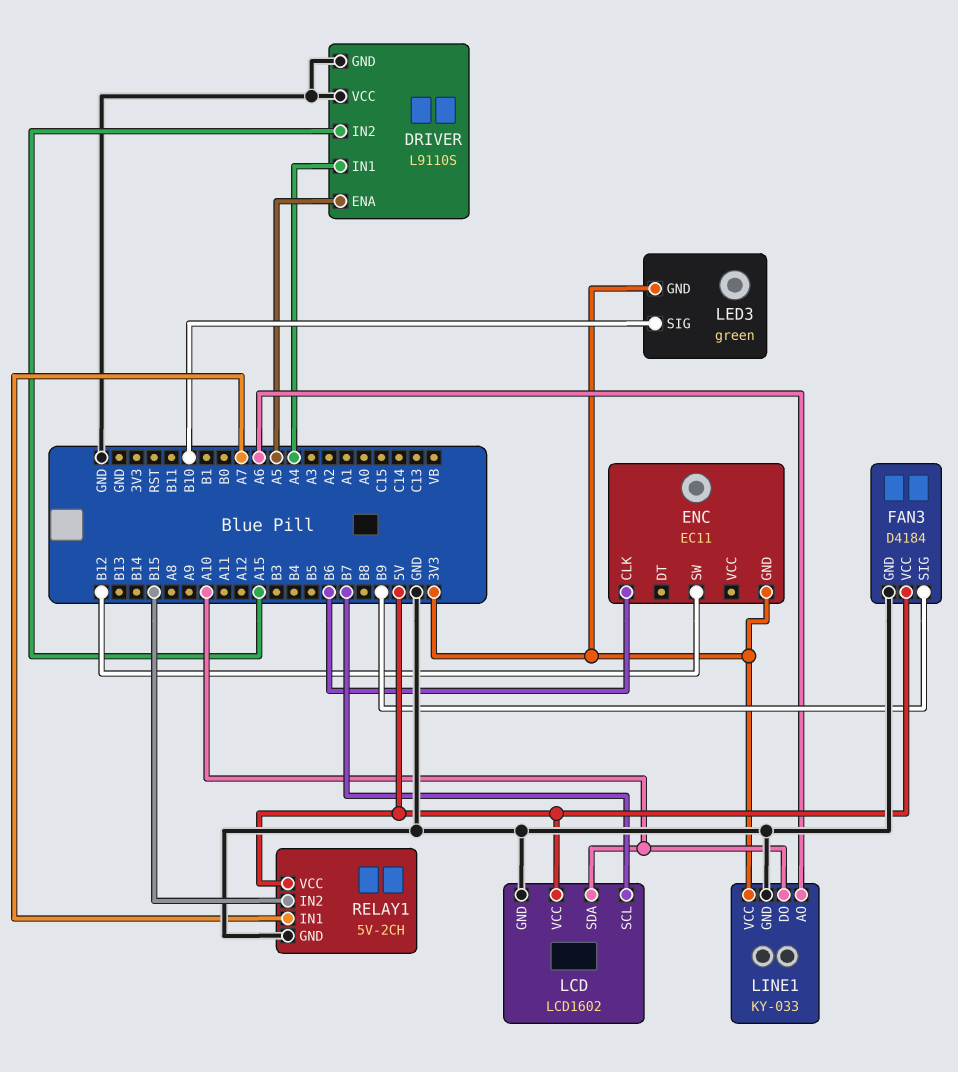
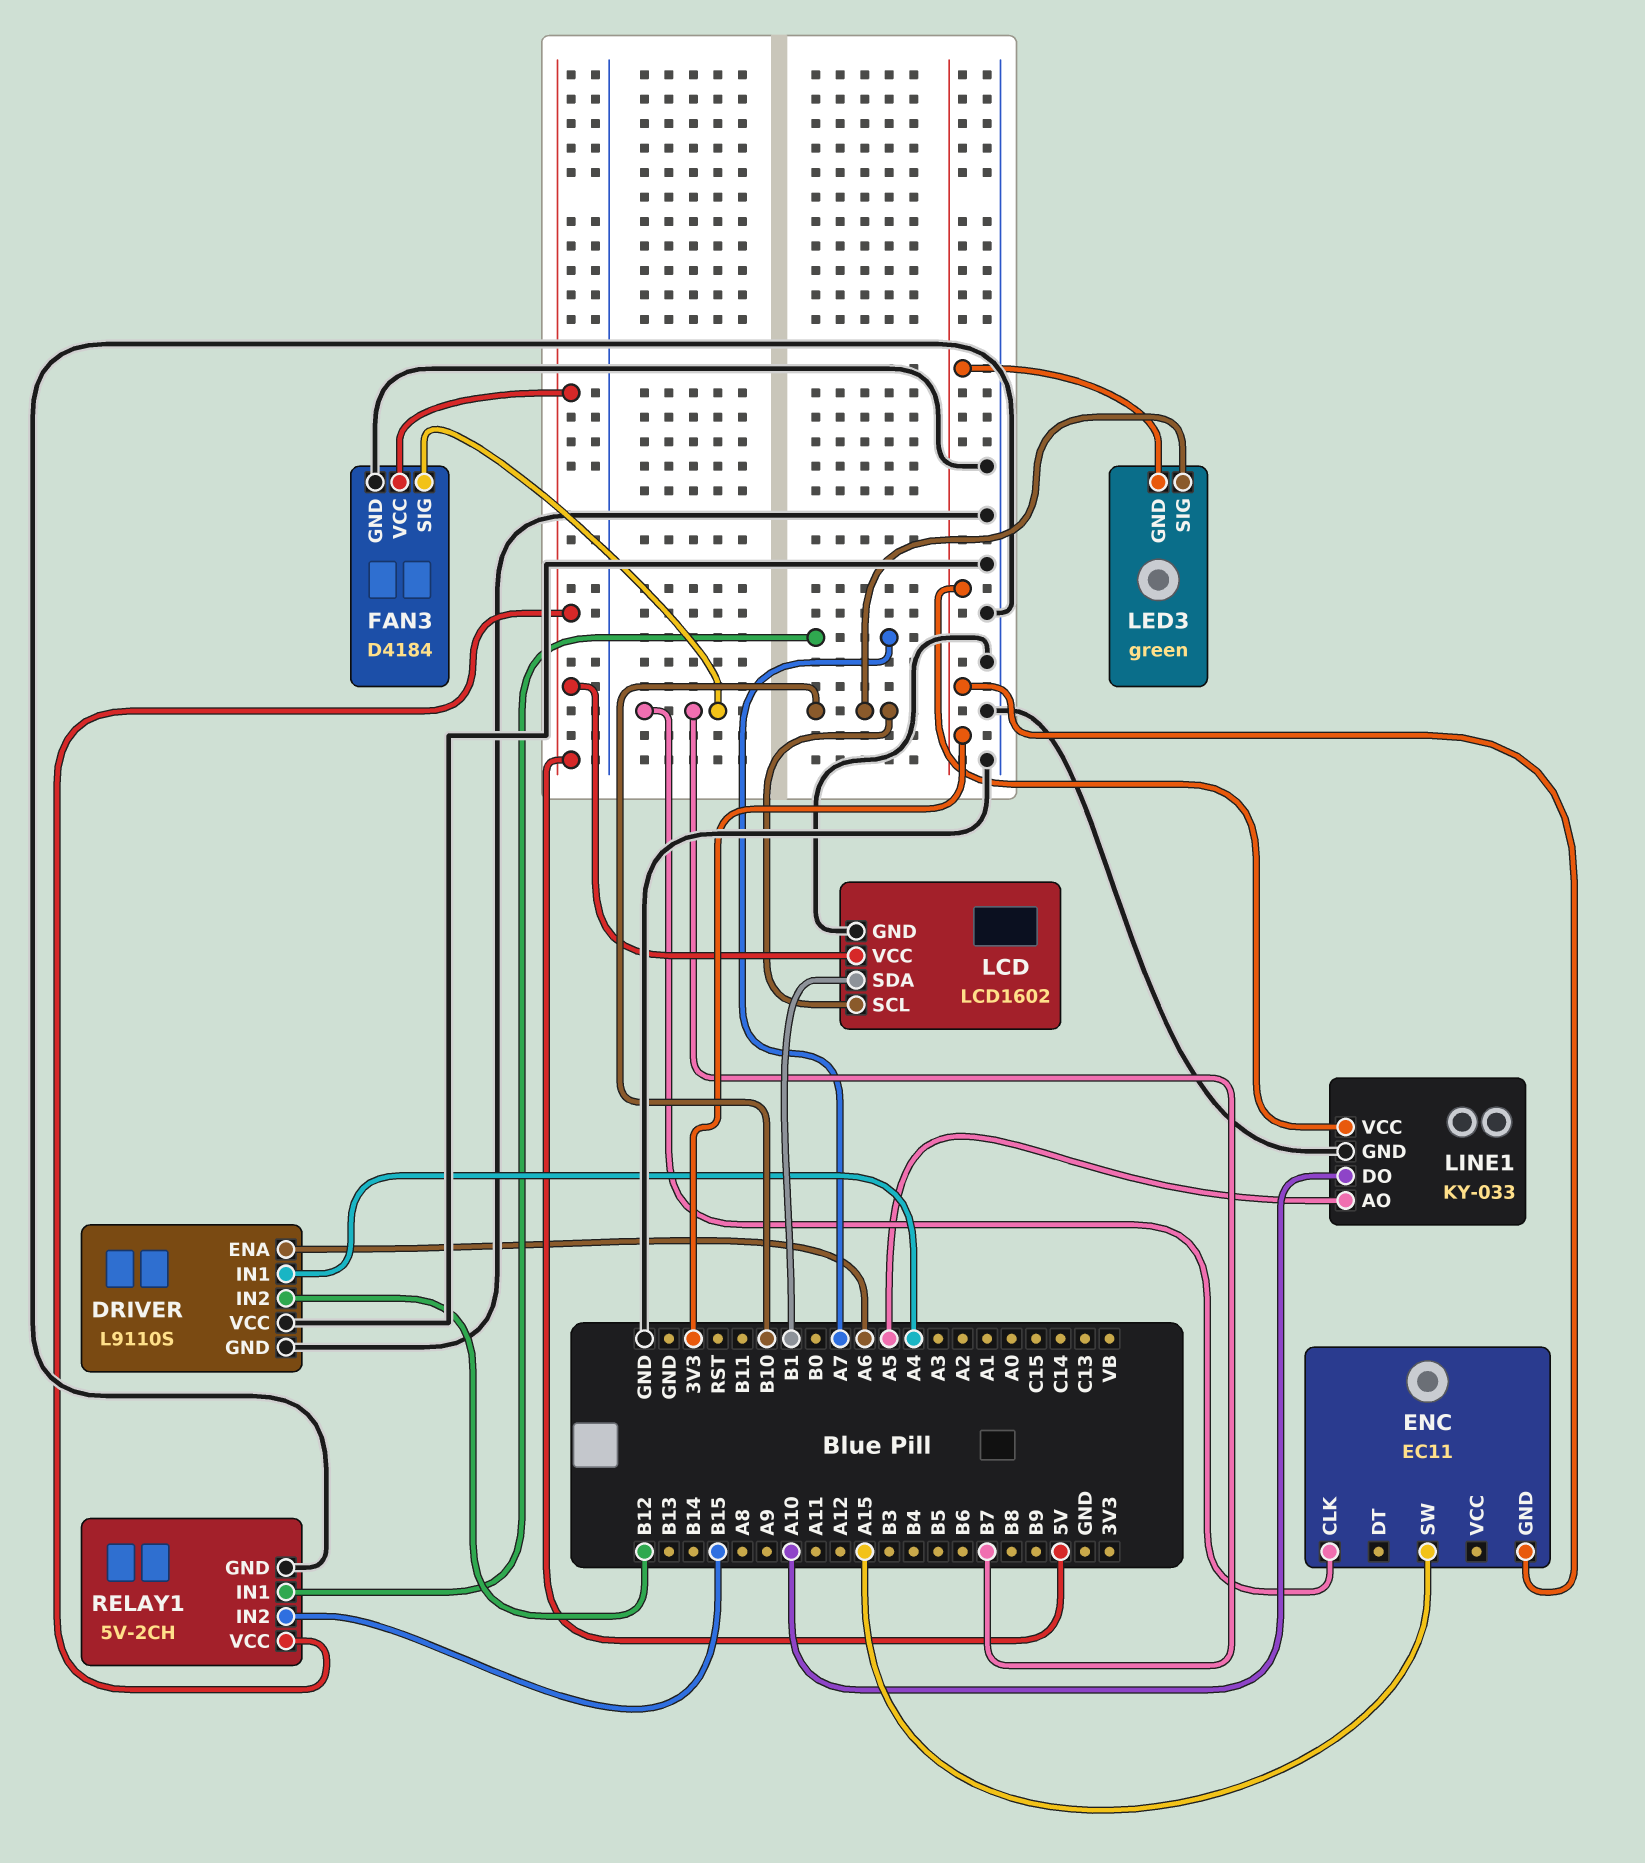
DRIVER pin ENA: A5 -> A6
DRIVER pin IN2: A15 -> B12
ENC pin CLK: B6 -> B7
ENC pin SW: B12 -> A15
FAN3 pin SIG: B9 -> B7
LCD pin SCL: B7 -> B10
LCD pin SDA: A10 -> B1
LINE1 pin AO: A6 -> A5

